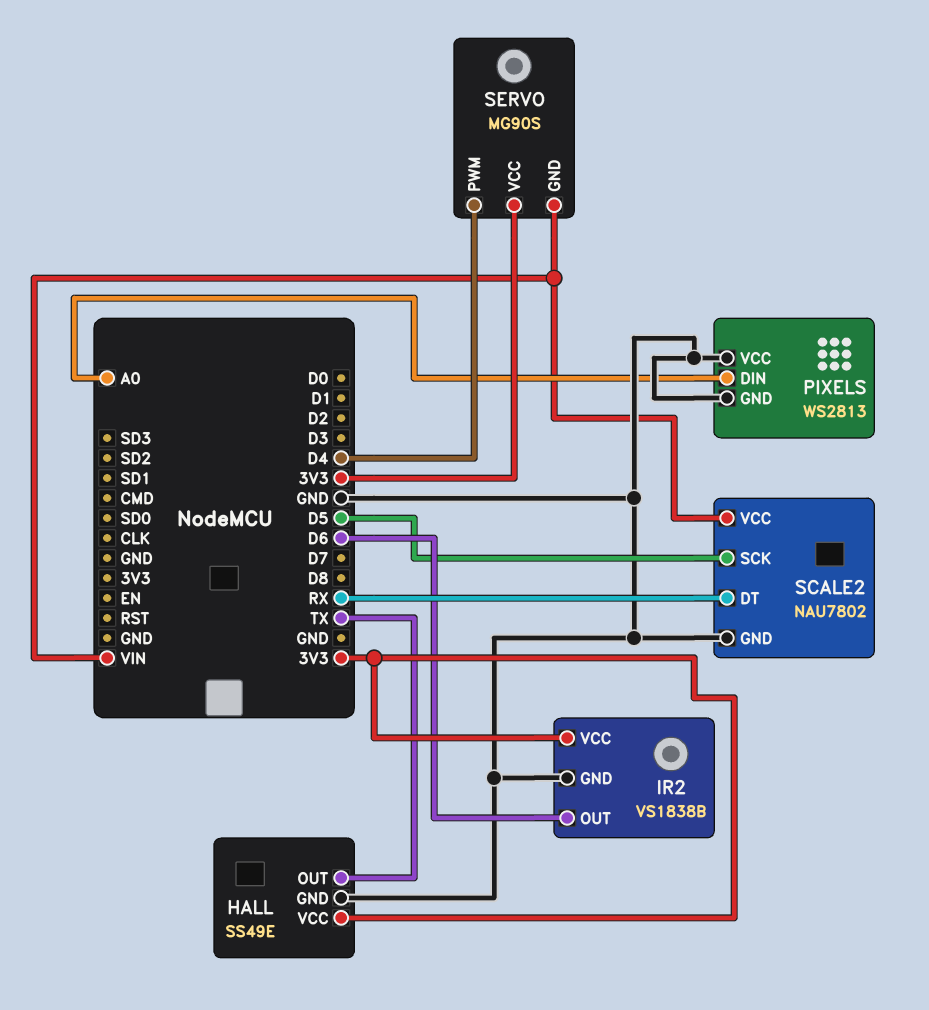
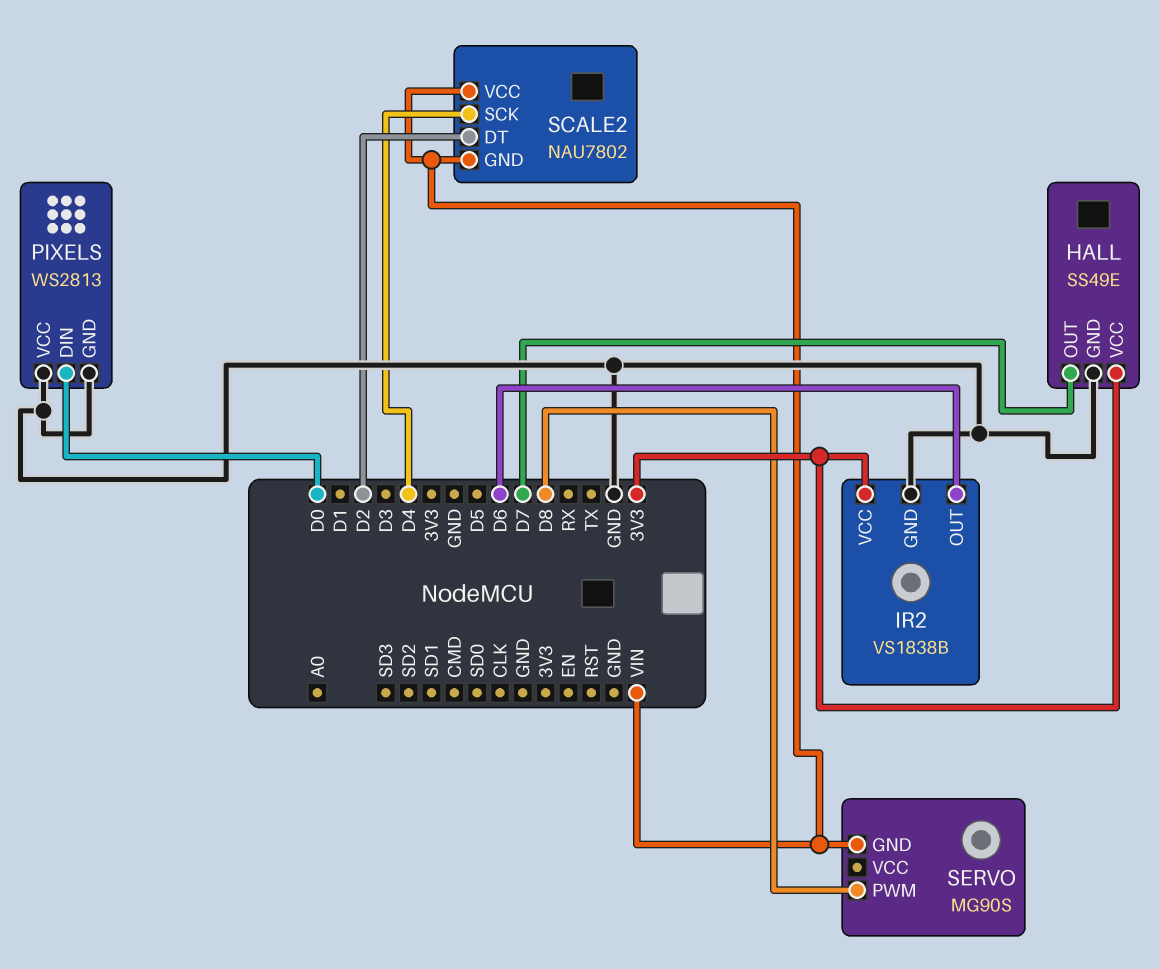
HALL pin OUT: TX -> D7
PIXELS pin DIN: A0 -> D0
SCALE2 pin DT: RX -> D2
SCALE2 pin GND: GND -> VIN
SCALE2 pin SCK: D5 -> D4
SERVO pin PWM: D4 -> D8
SERVO pin VCC: 3V3 -> none

